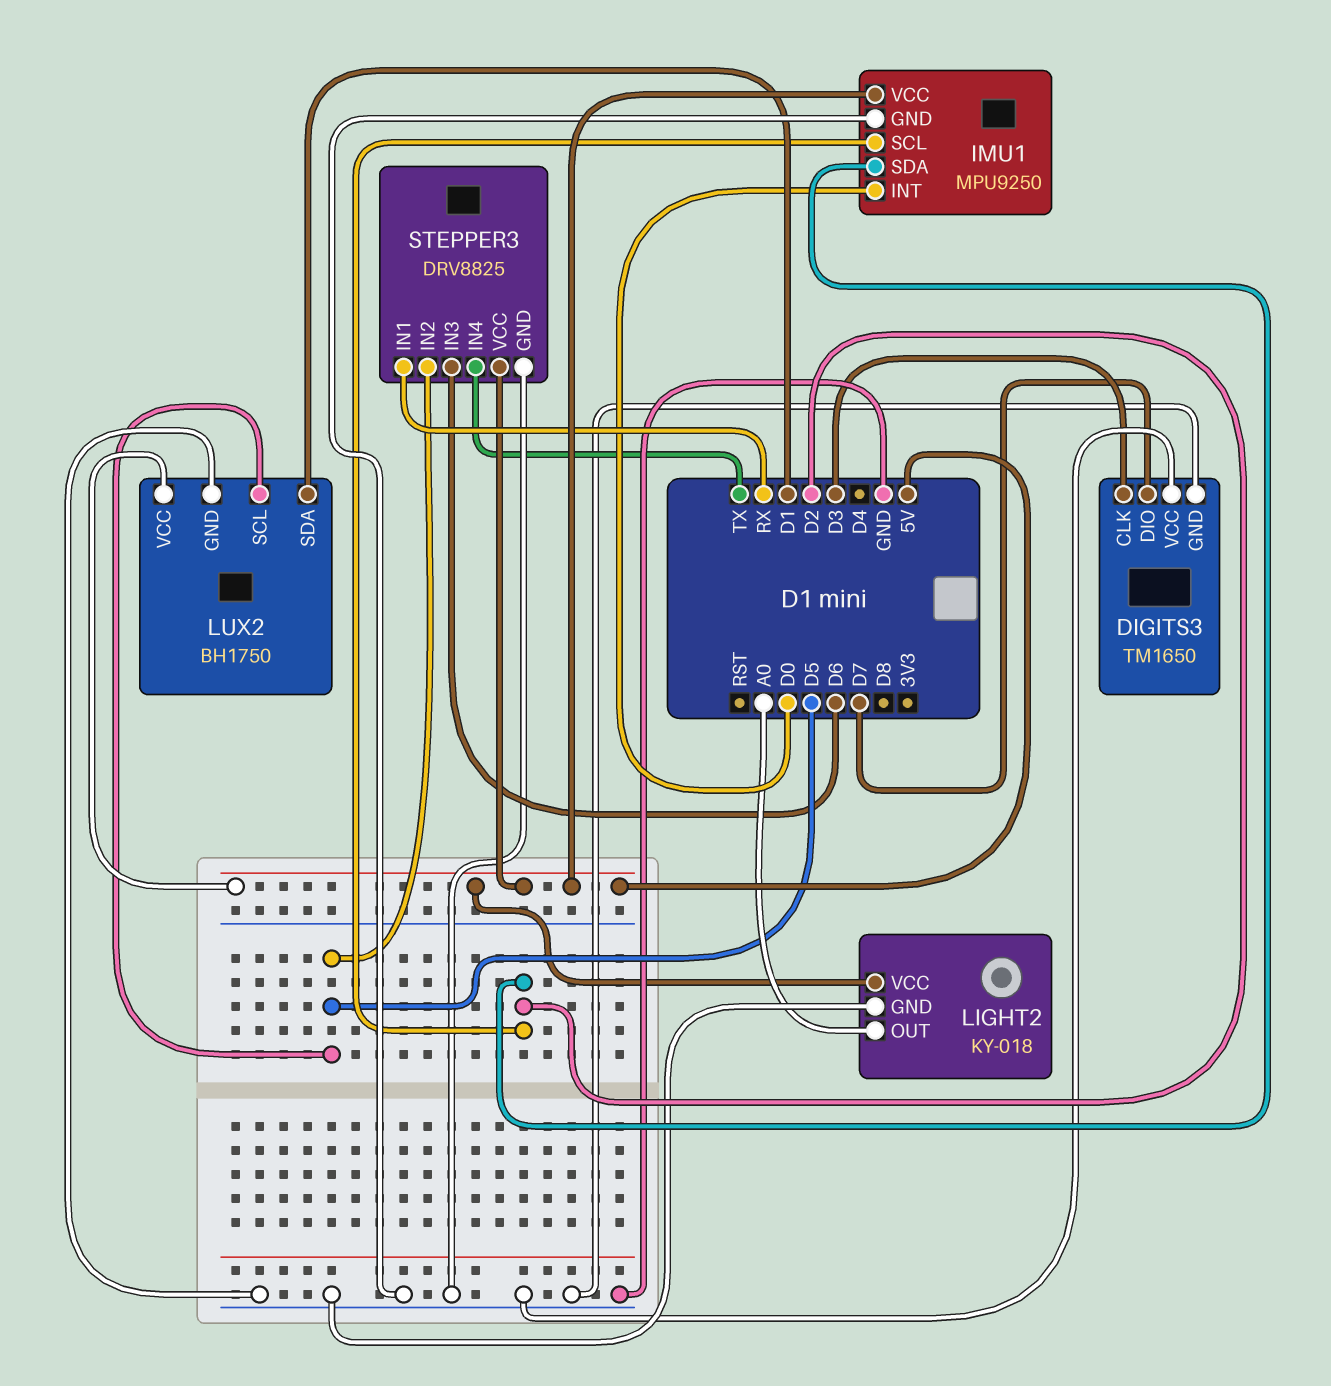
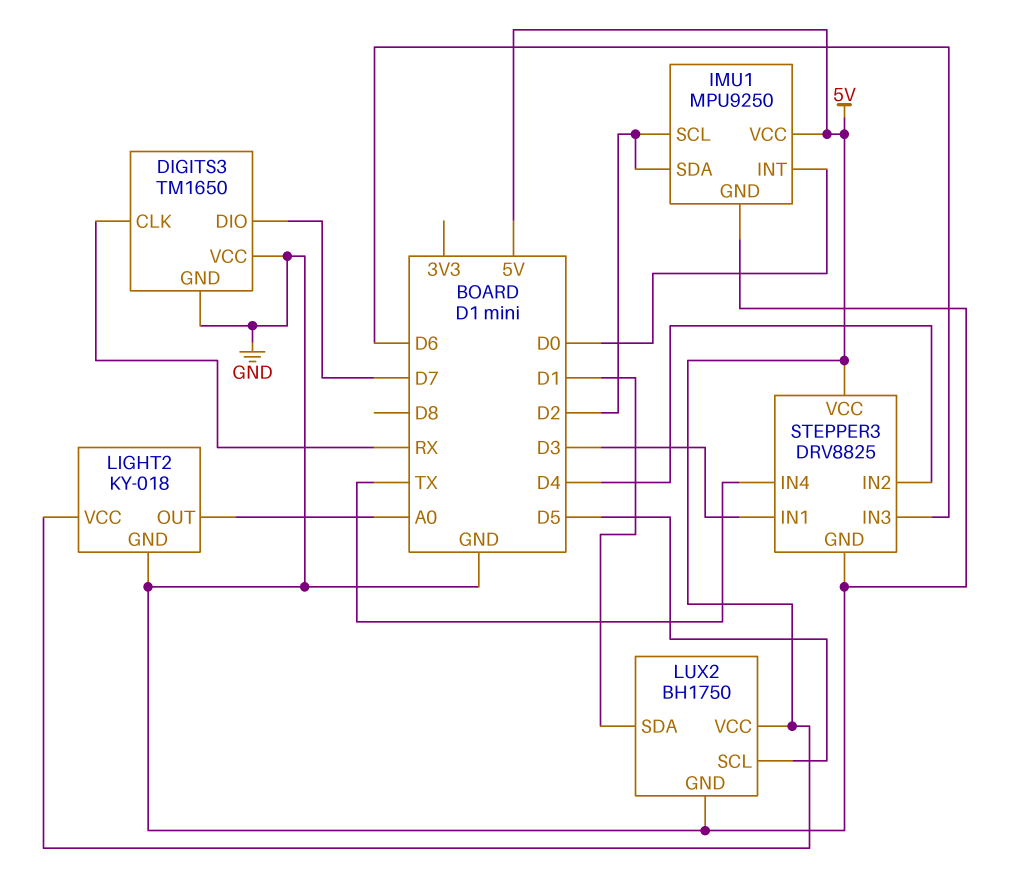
DIGITS3 pin CLK: D3 -> RX
STEPPER3 pin IN1: RX -> D3
STEPPER3 pin IN2: D5 -> D4

